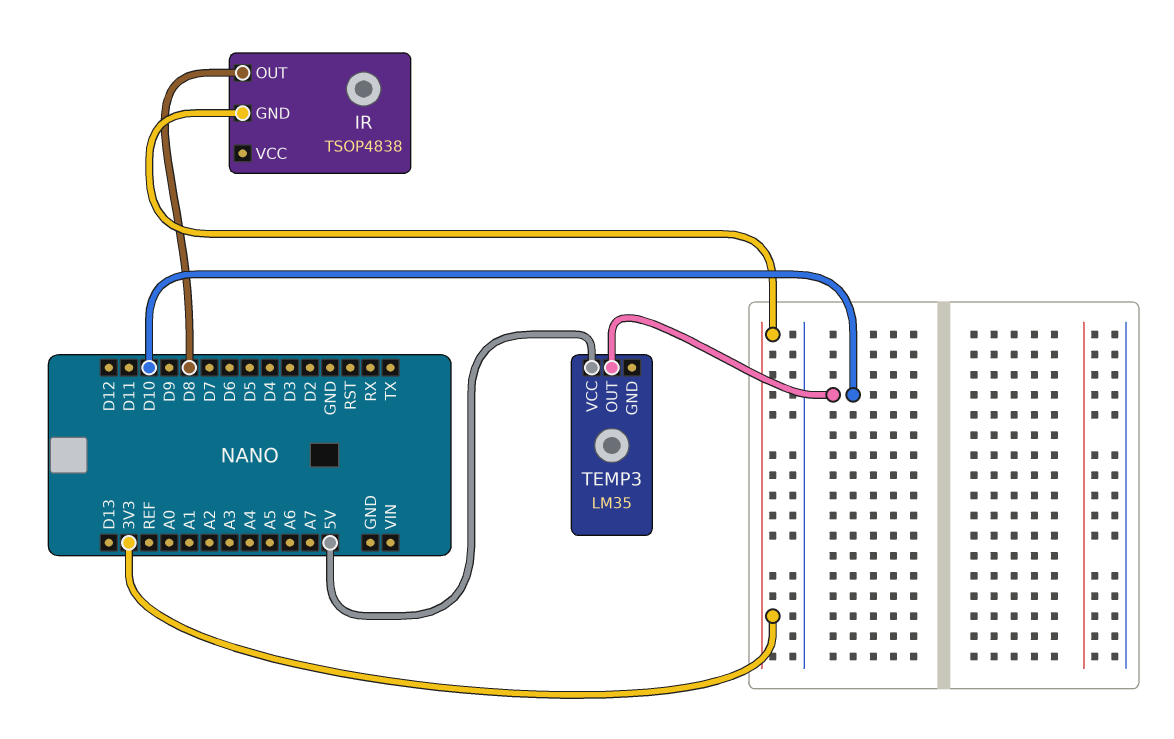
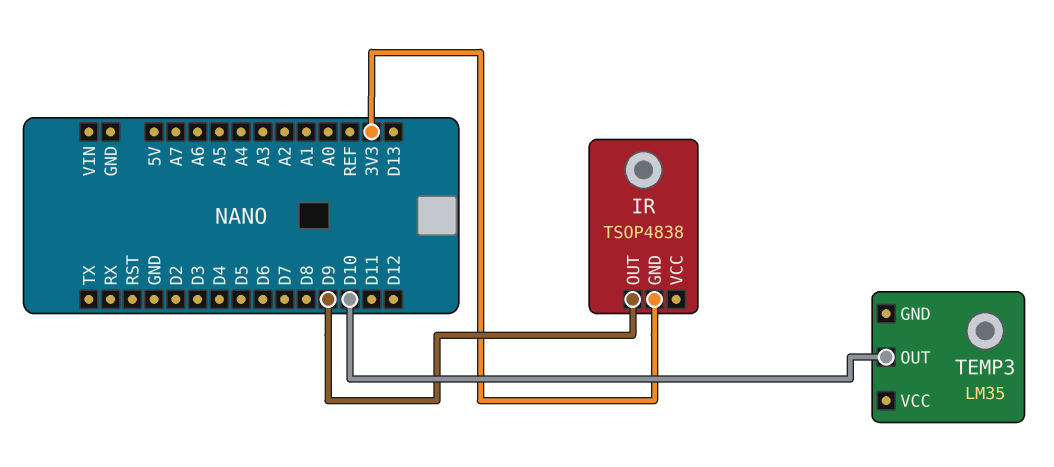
IR pin OUT: D8 -> D9
TEMP3 pin VCC: 5V -> none

